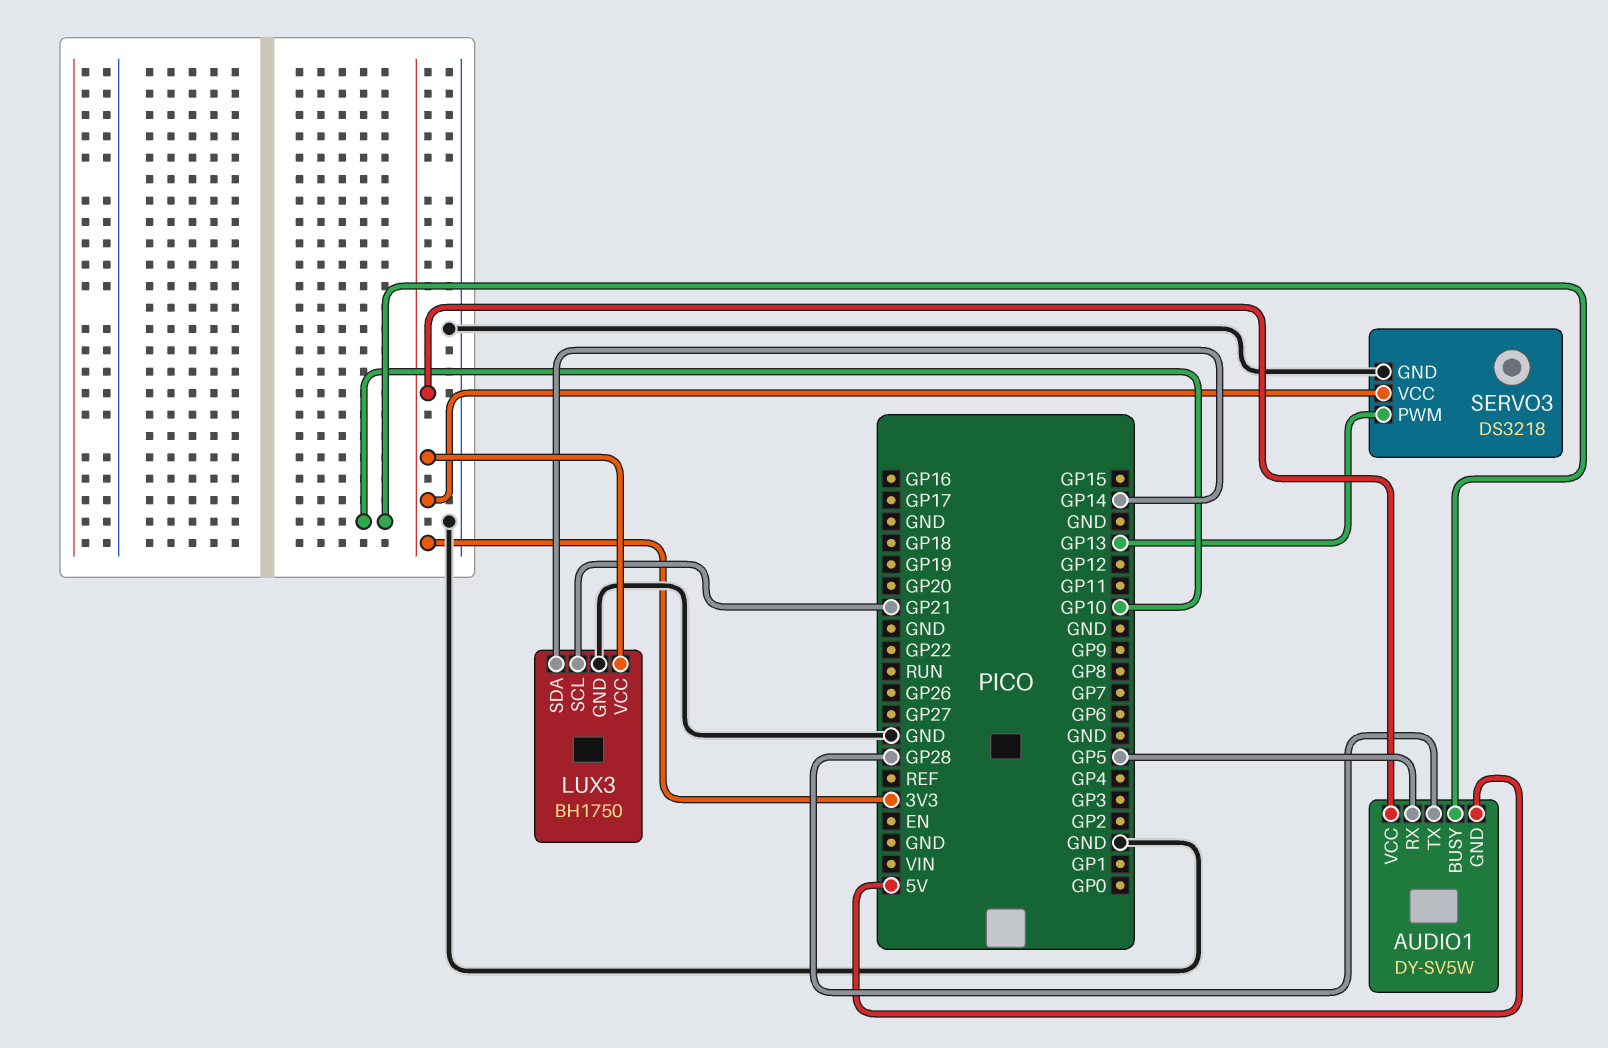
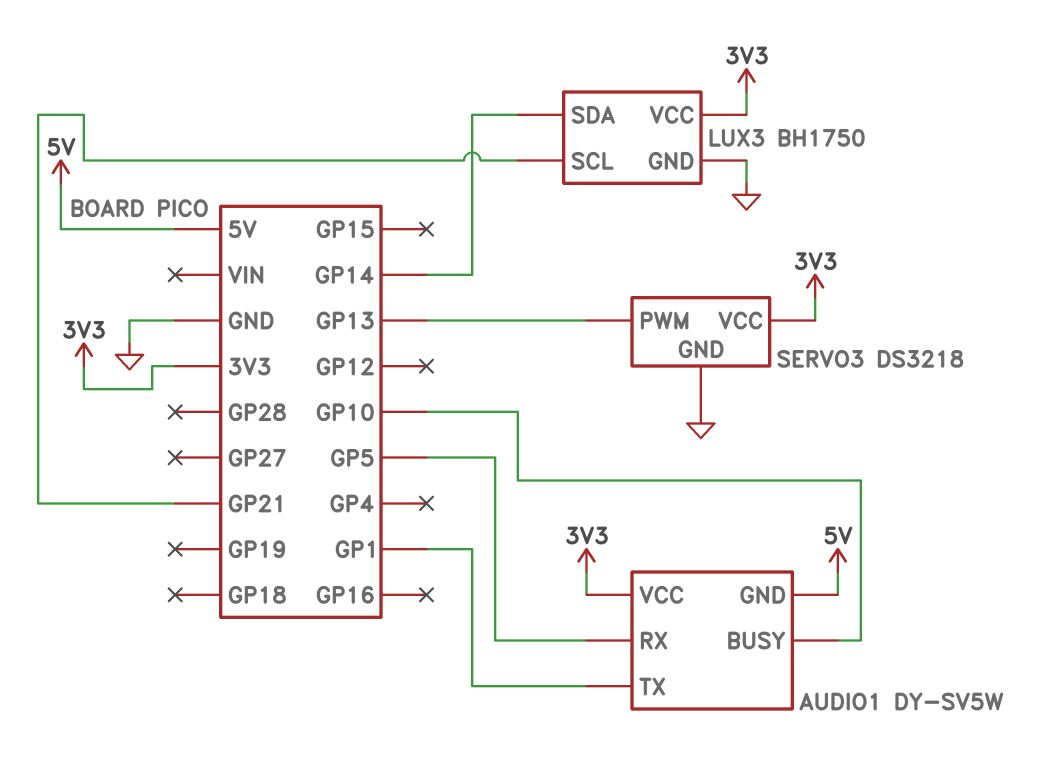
AUDIO1 pin TX: GP28 -> GP1

